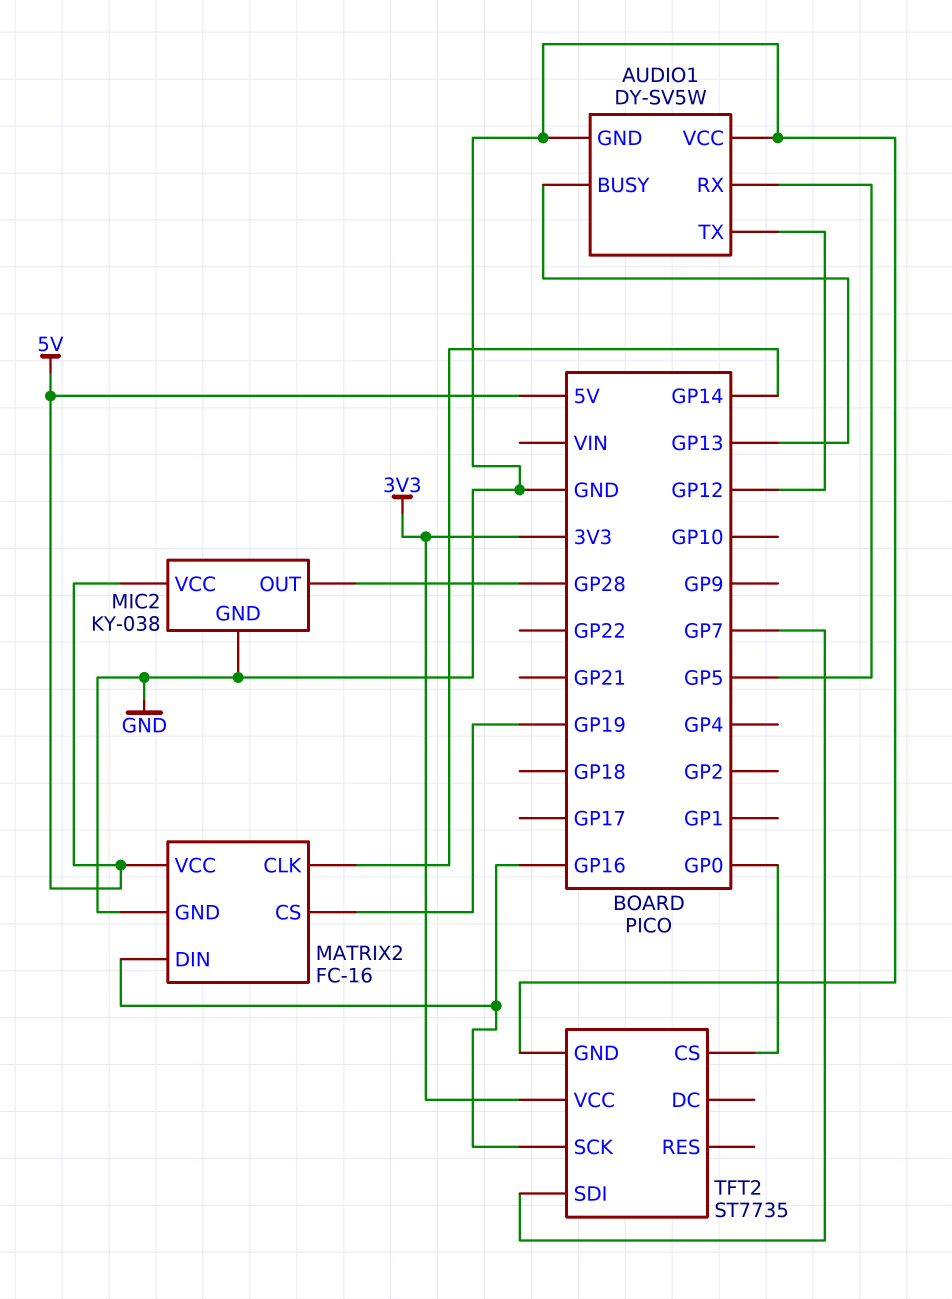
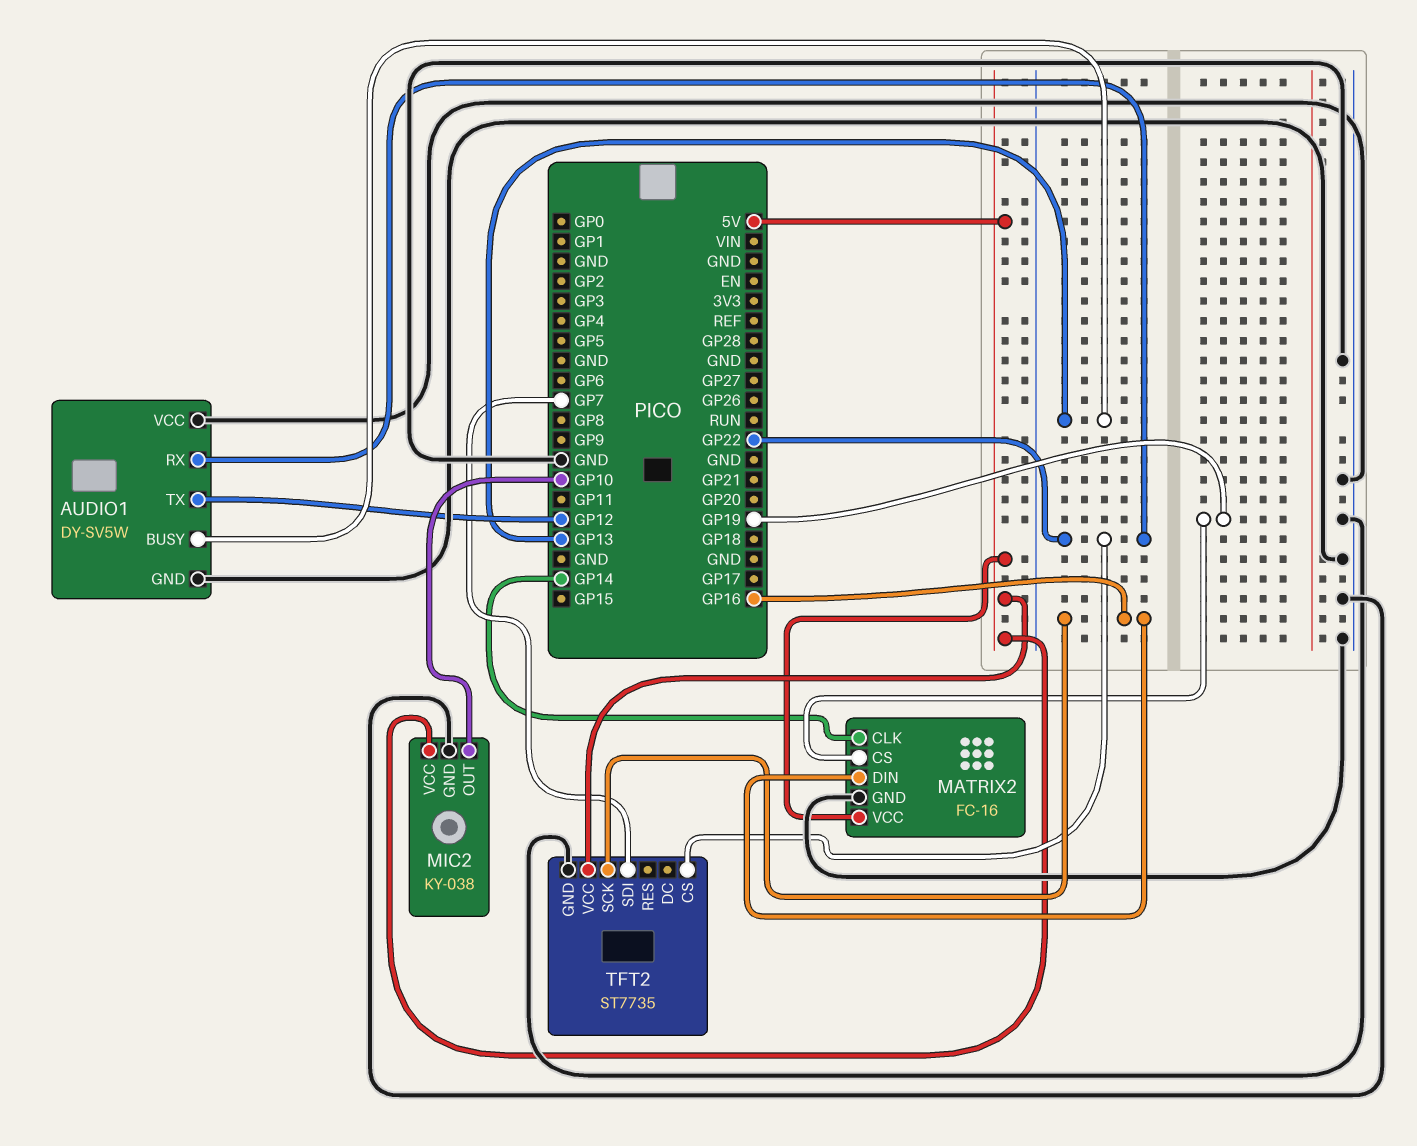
AUDIO1 pin RX: GP5 -> GP22
MIC2 pin OUT: GP28 -> GP10
TFT2 pin CS: GP0 -> GP22
TFT2 pin VCC: 3V3 -> 5V

